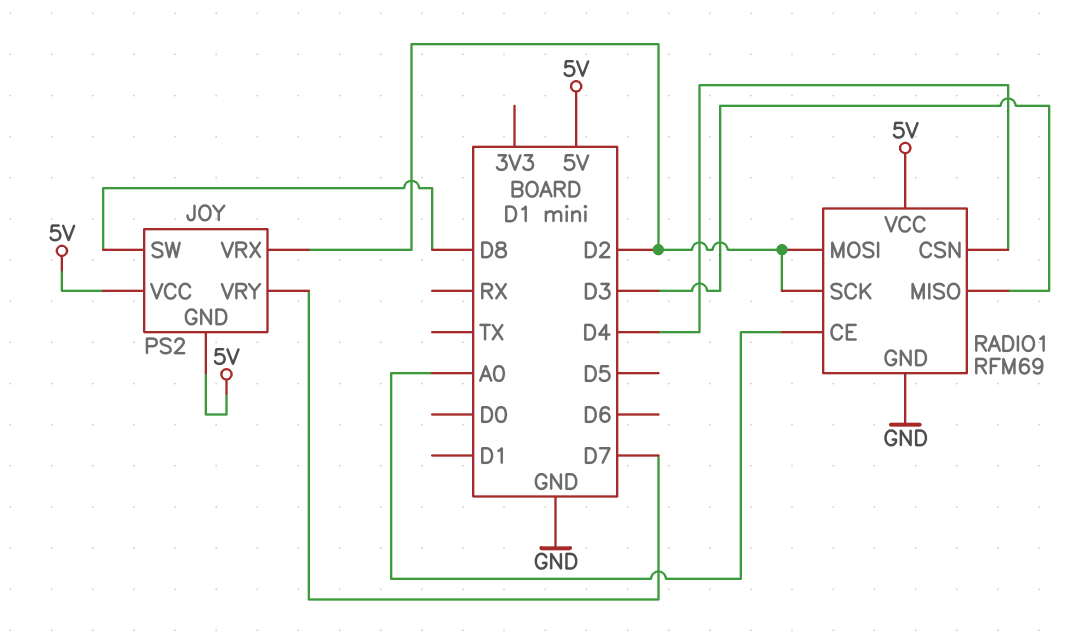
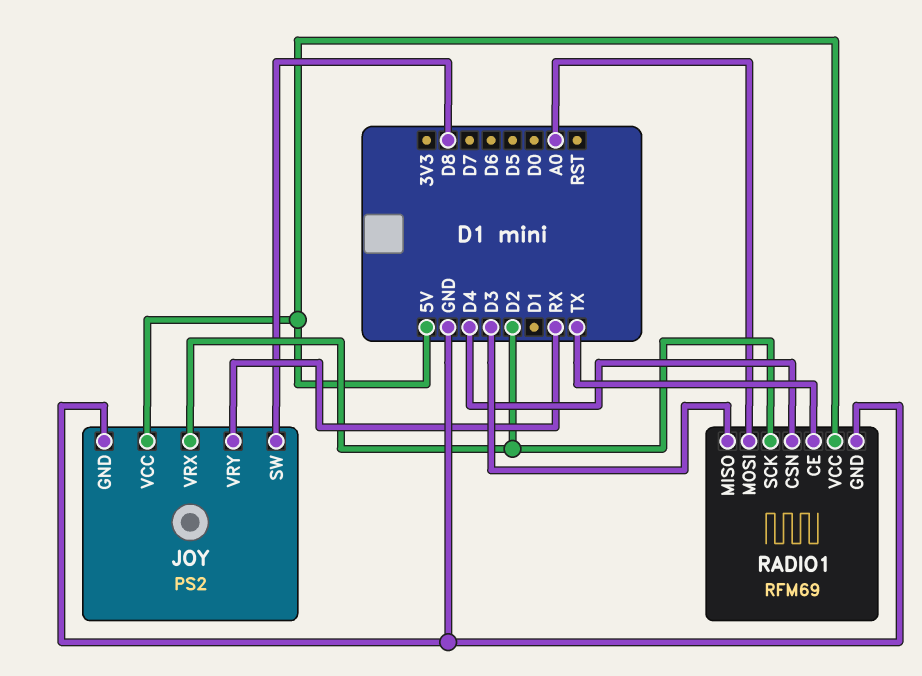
JOY pin GND: 5V -> GND
JOY pin VRY: D7 -> RX
RADIO1 pin CE: A0 -> TX
RADIO1 pin MOSI: D2 -> A0

